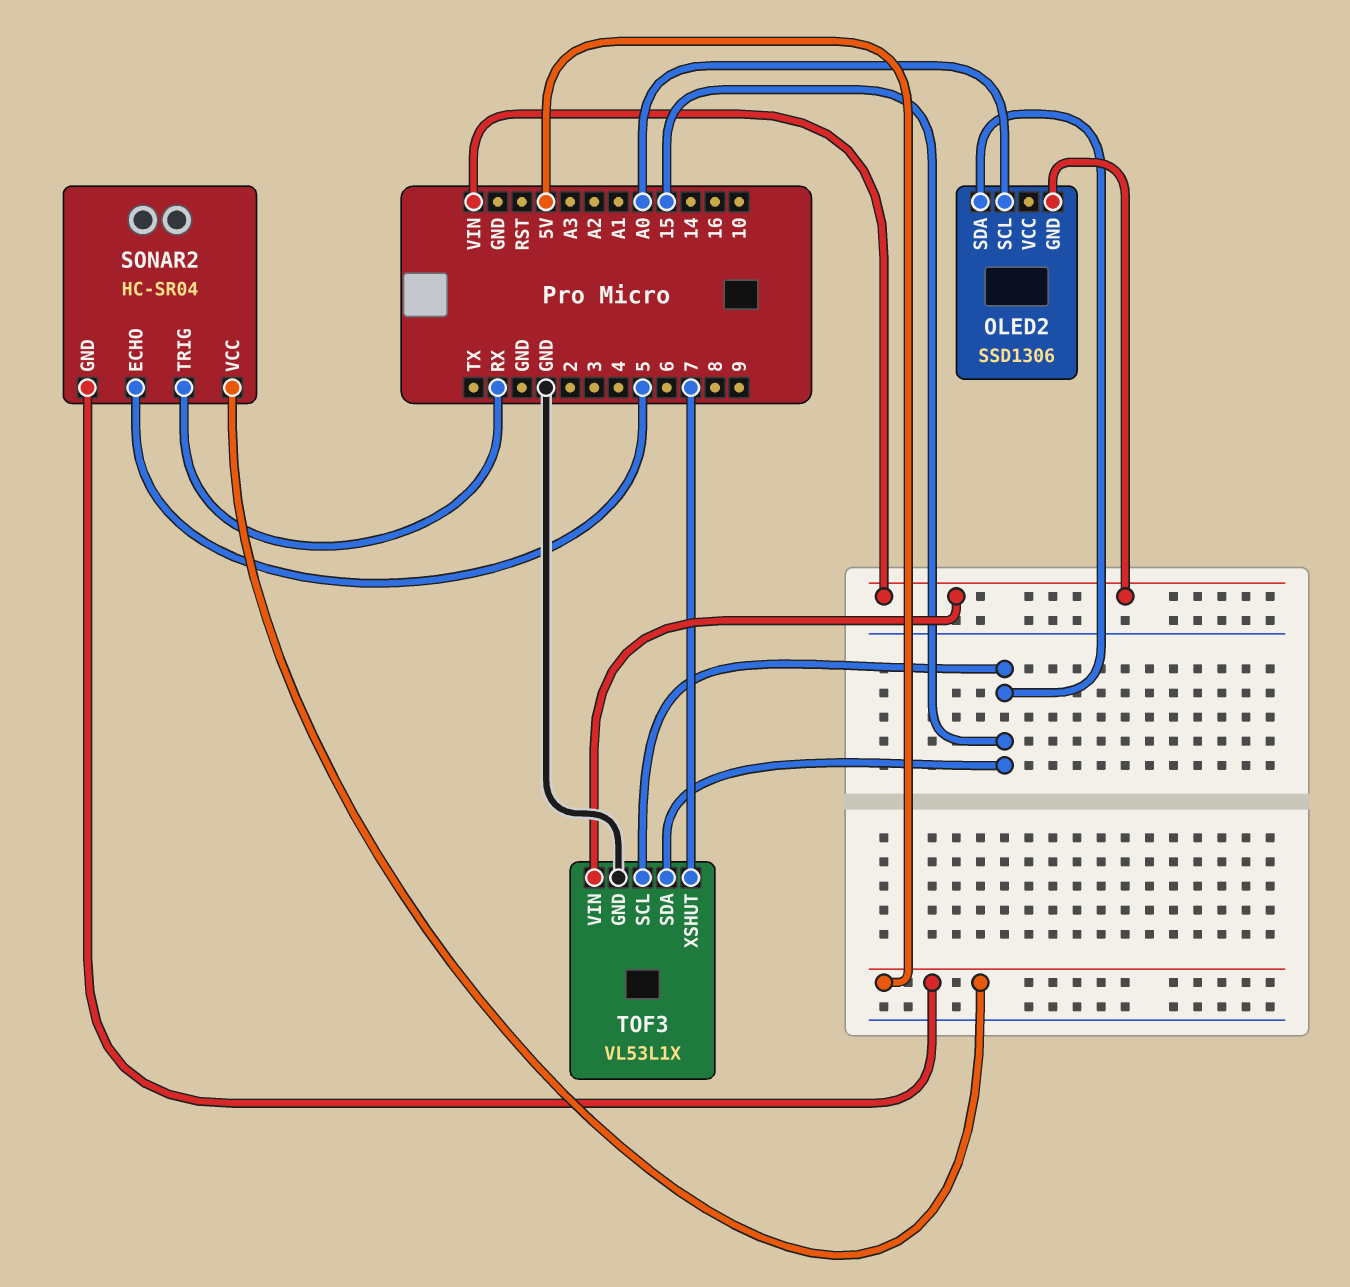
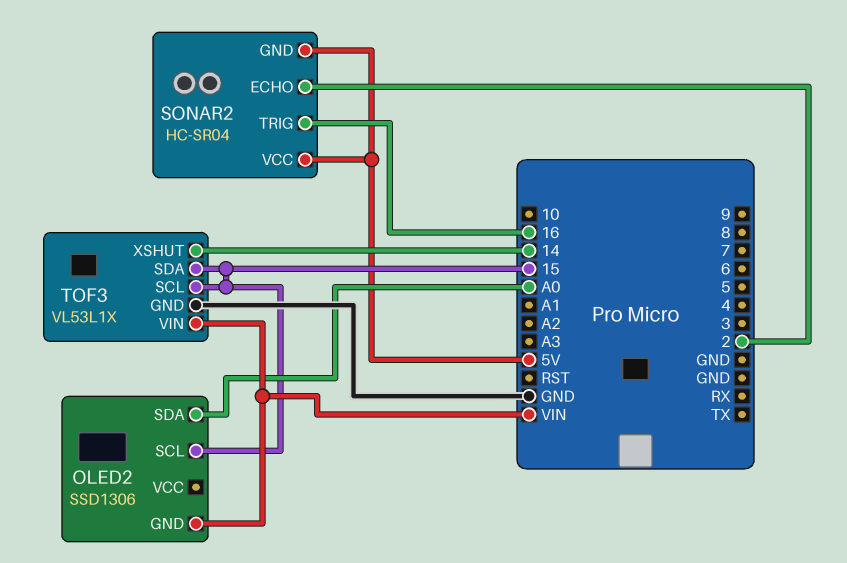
OLED2 pin SCL: A0 -> 15
OLED2 pin SDA: 15 -> A0
SONAR2 pin ECHO: 5 -> 2
SONAR2 pin TRIG: RX -> 16
TOF3 pin XSHUT: 7 -> 14

